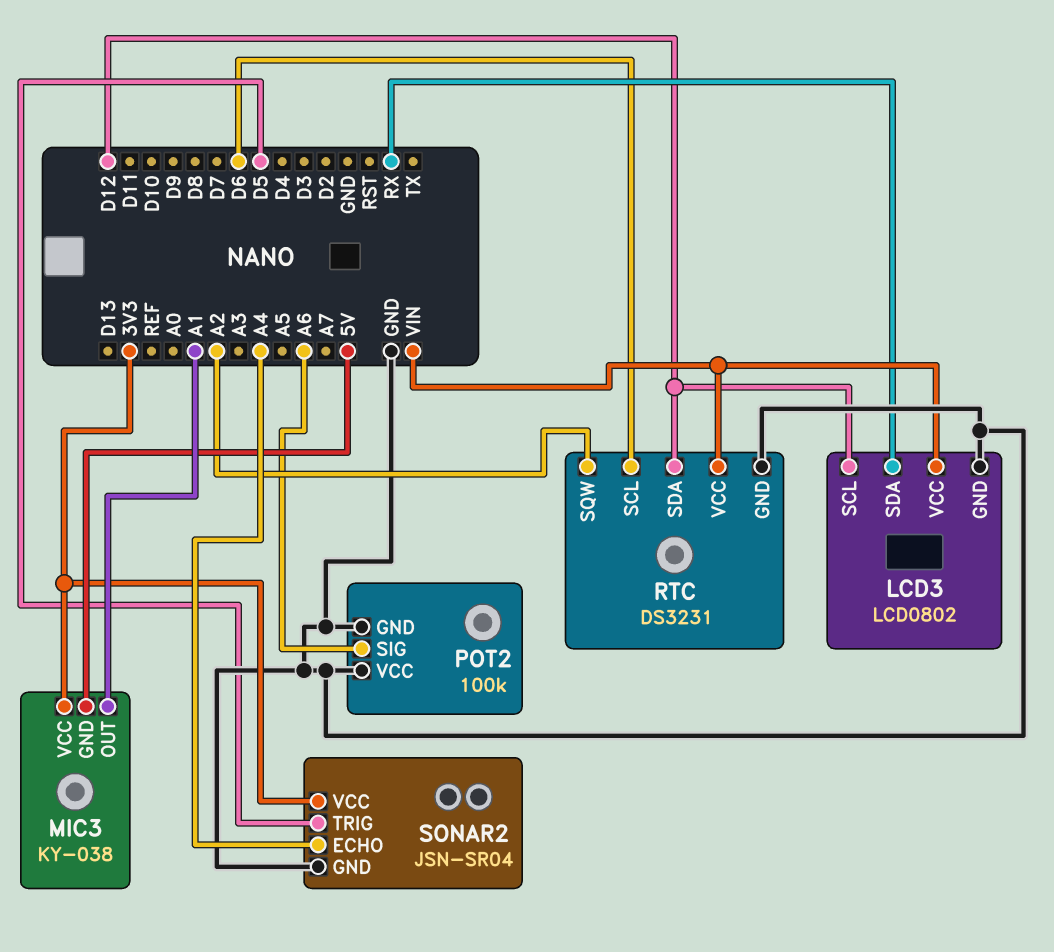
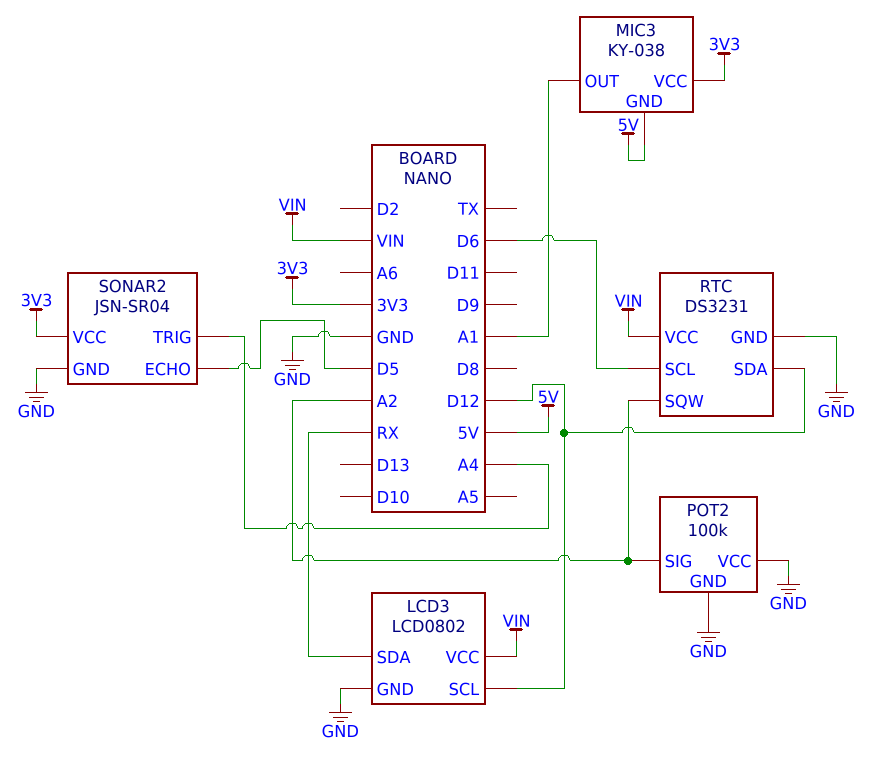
POT2 pin SIG: A6 -> A2
SONAR2 pin ECHO: A4 -> D5
SONAR2 pin TRIG: D5 -> A4

